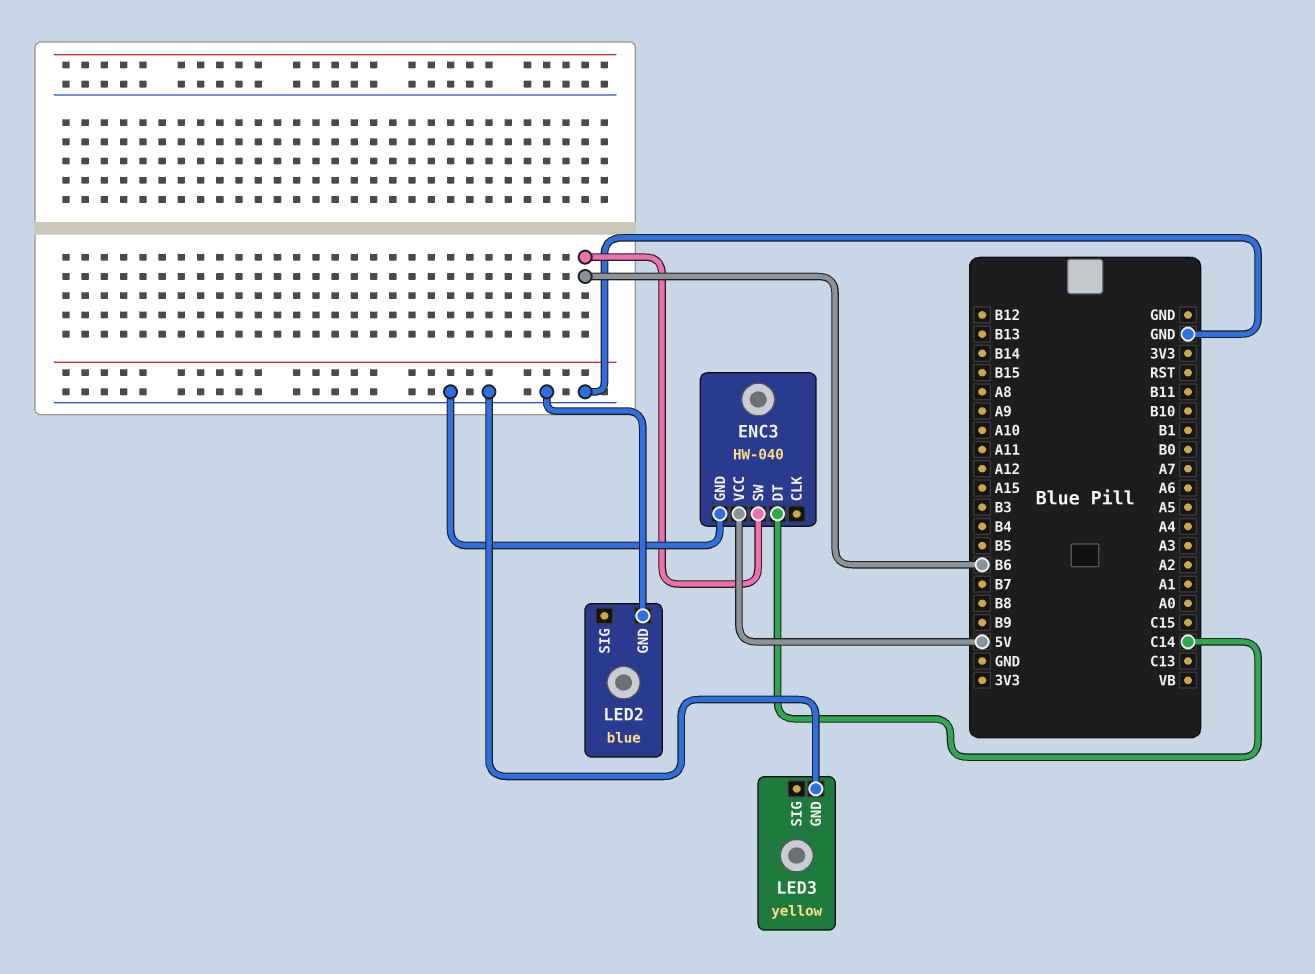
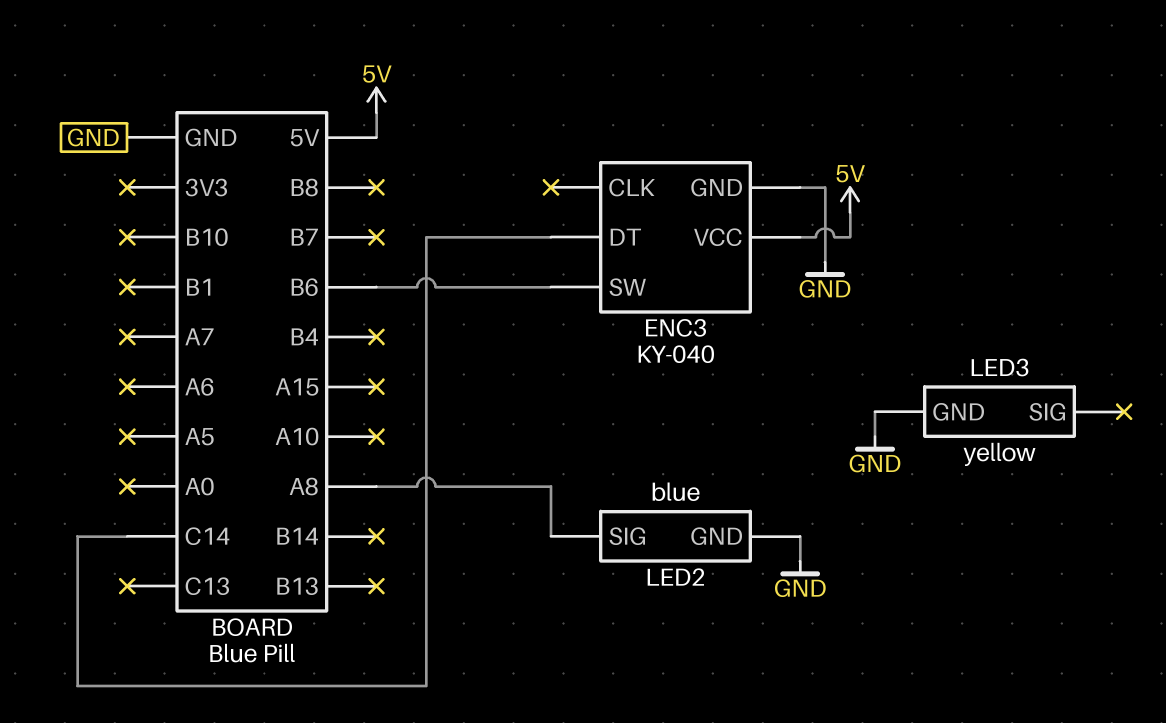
ENC3: HW-040 -> KY-040
LED2 pin SIG: none -> A8

